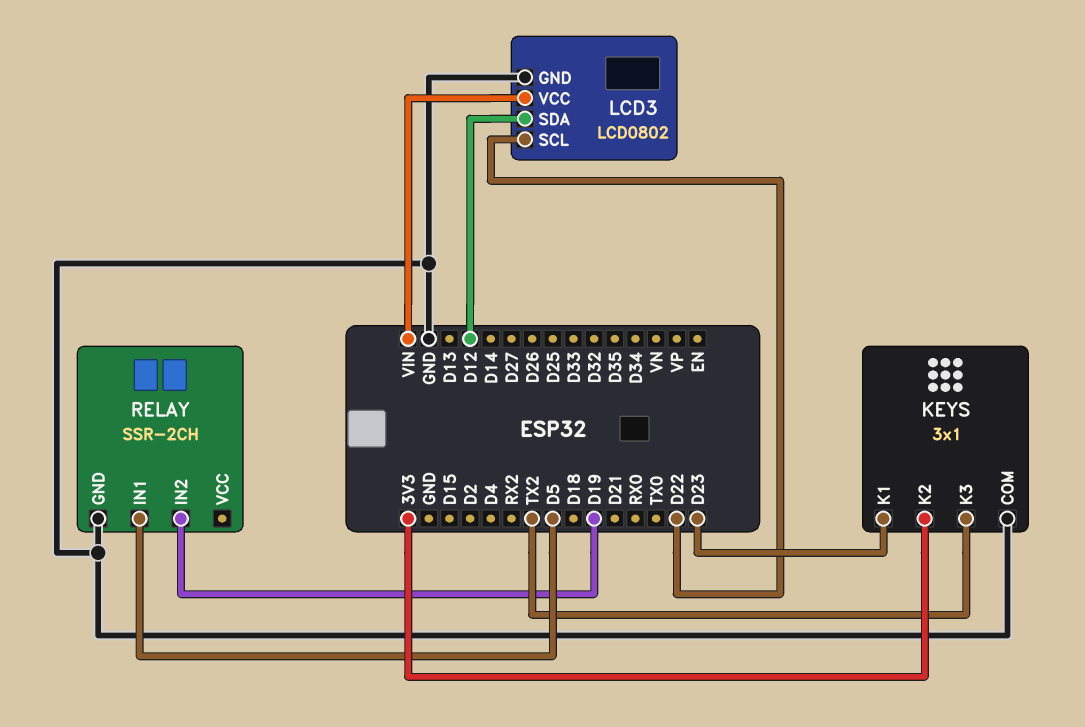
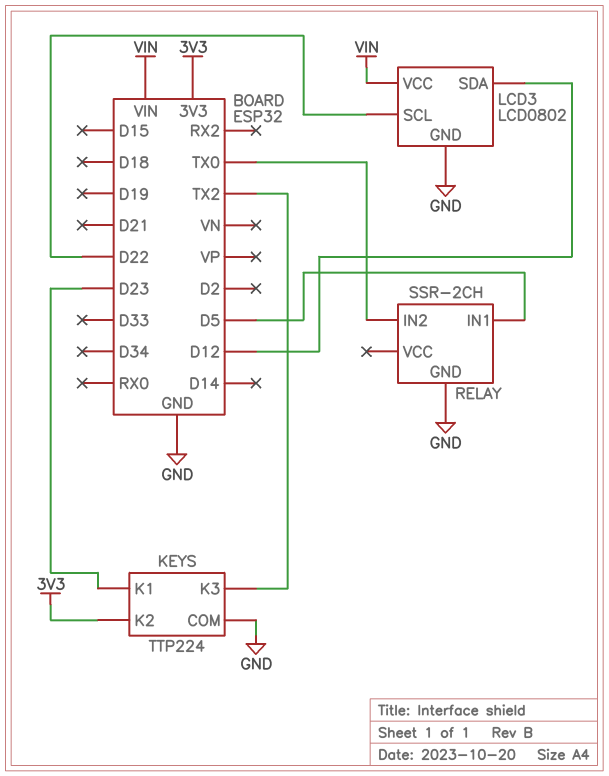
KEYS: 3x1 -> TTP224
RELAY pin IN2: D19 -> TX0

